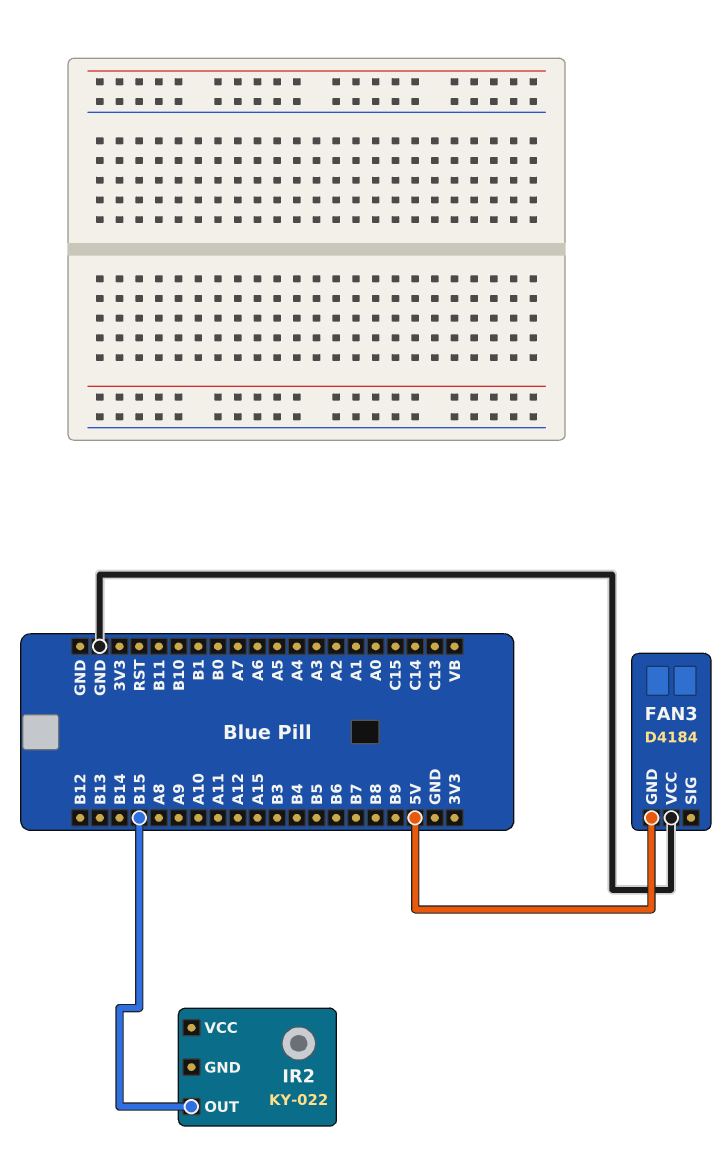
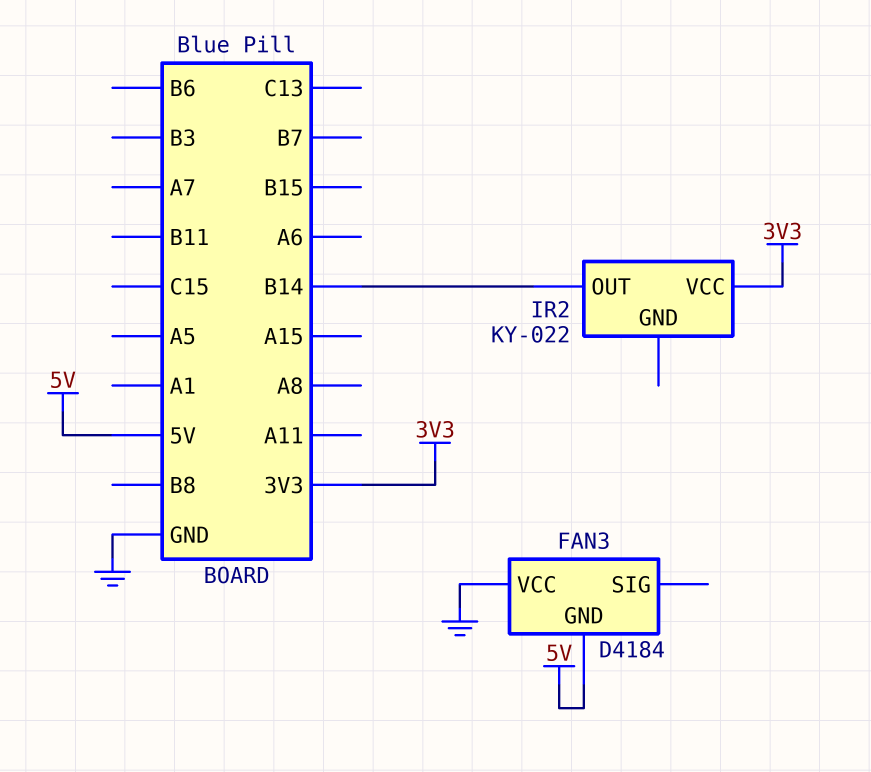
IR2 pin OUT: B15 -> B14
IR2 pin VCC: none -> 3V3

